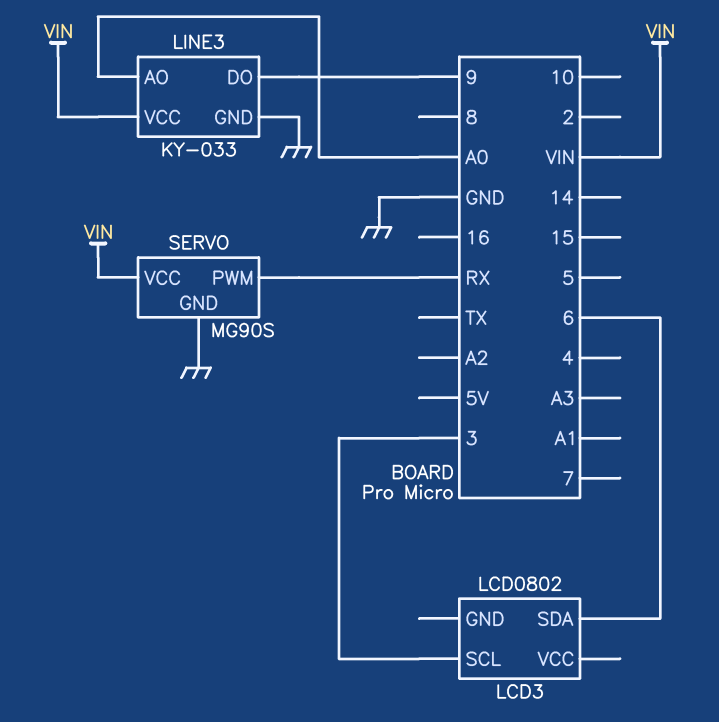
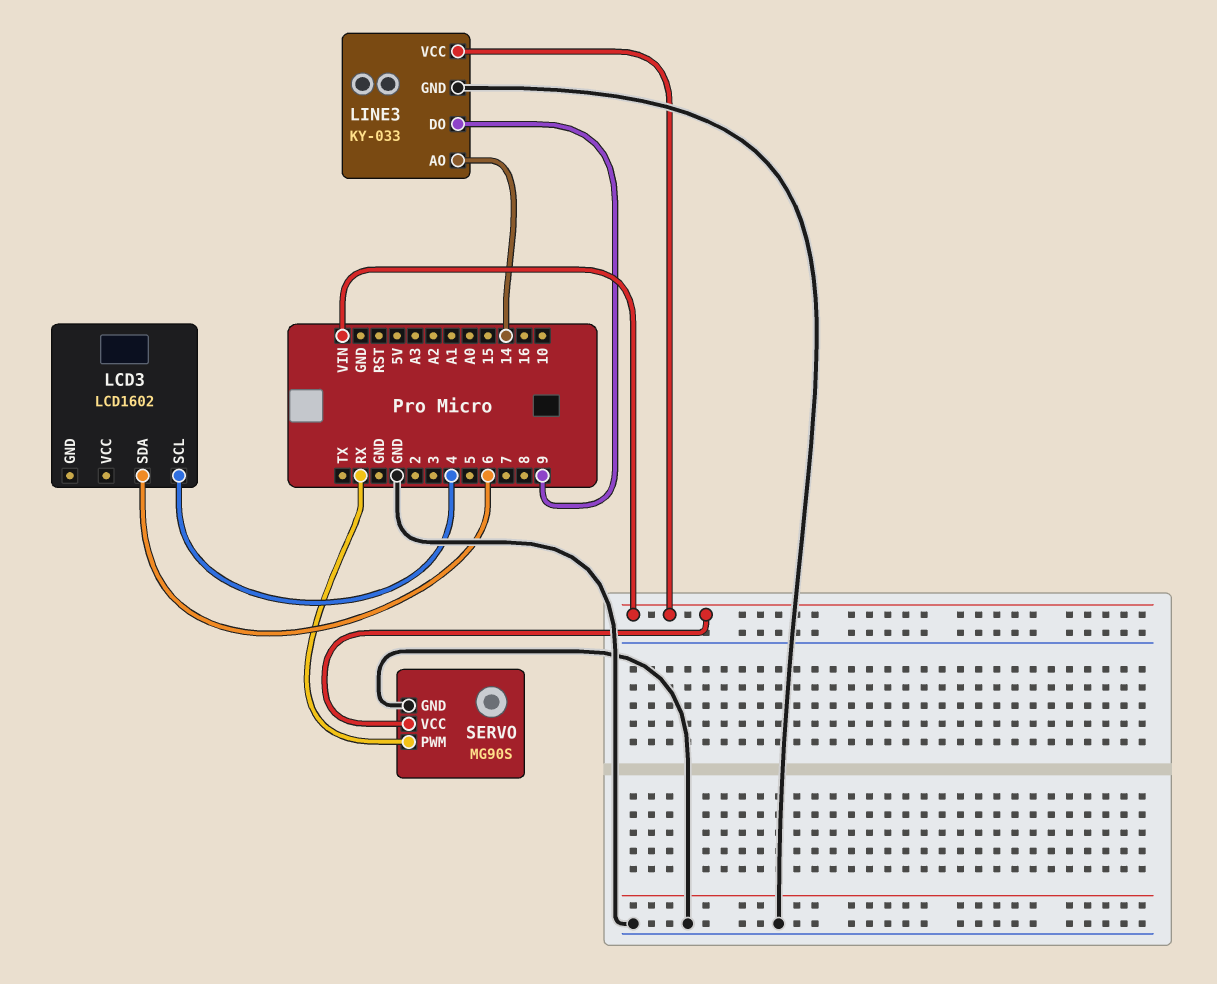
LCD3: LCD0802 -> LCD1602
LCD3 pin SCL: 3 -> 4
LINE3 pin AO: A0 -> 14

